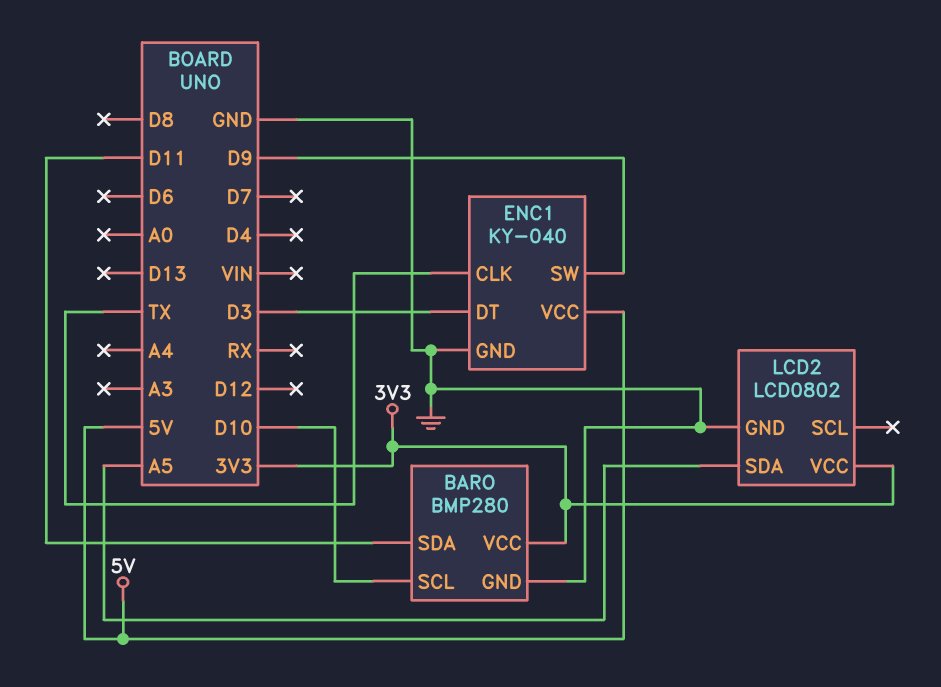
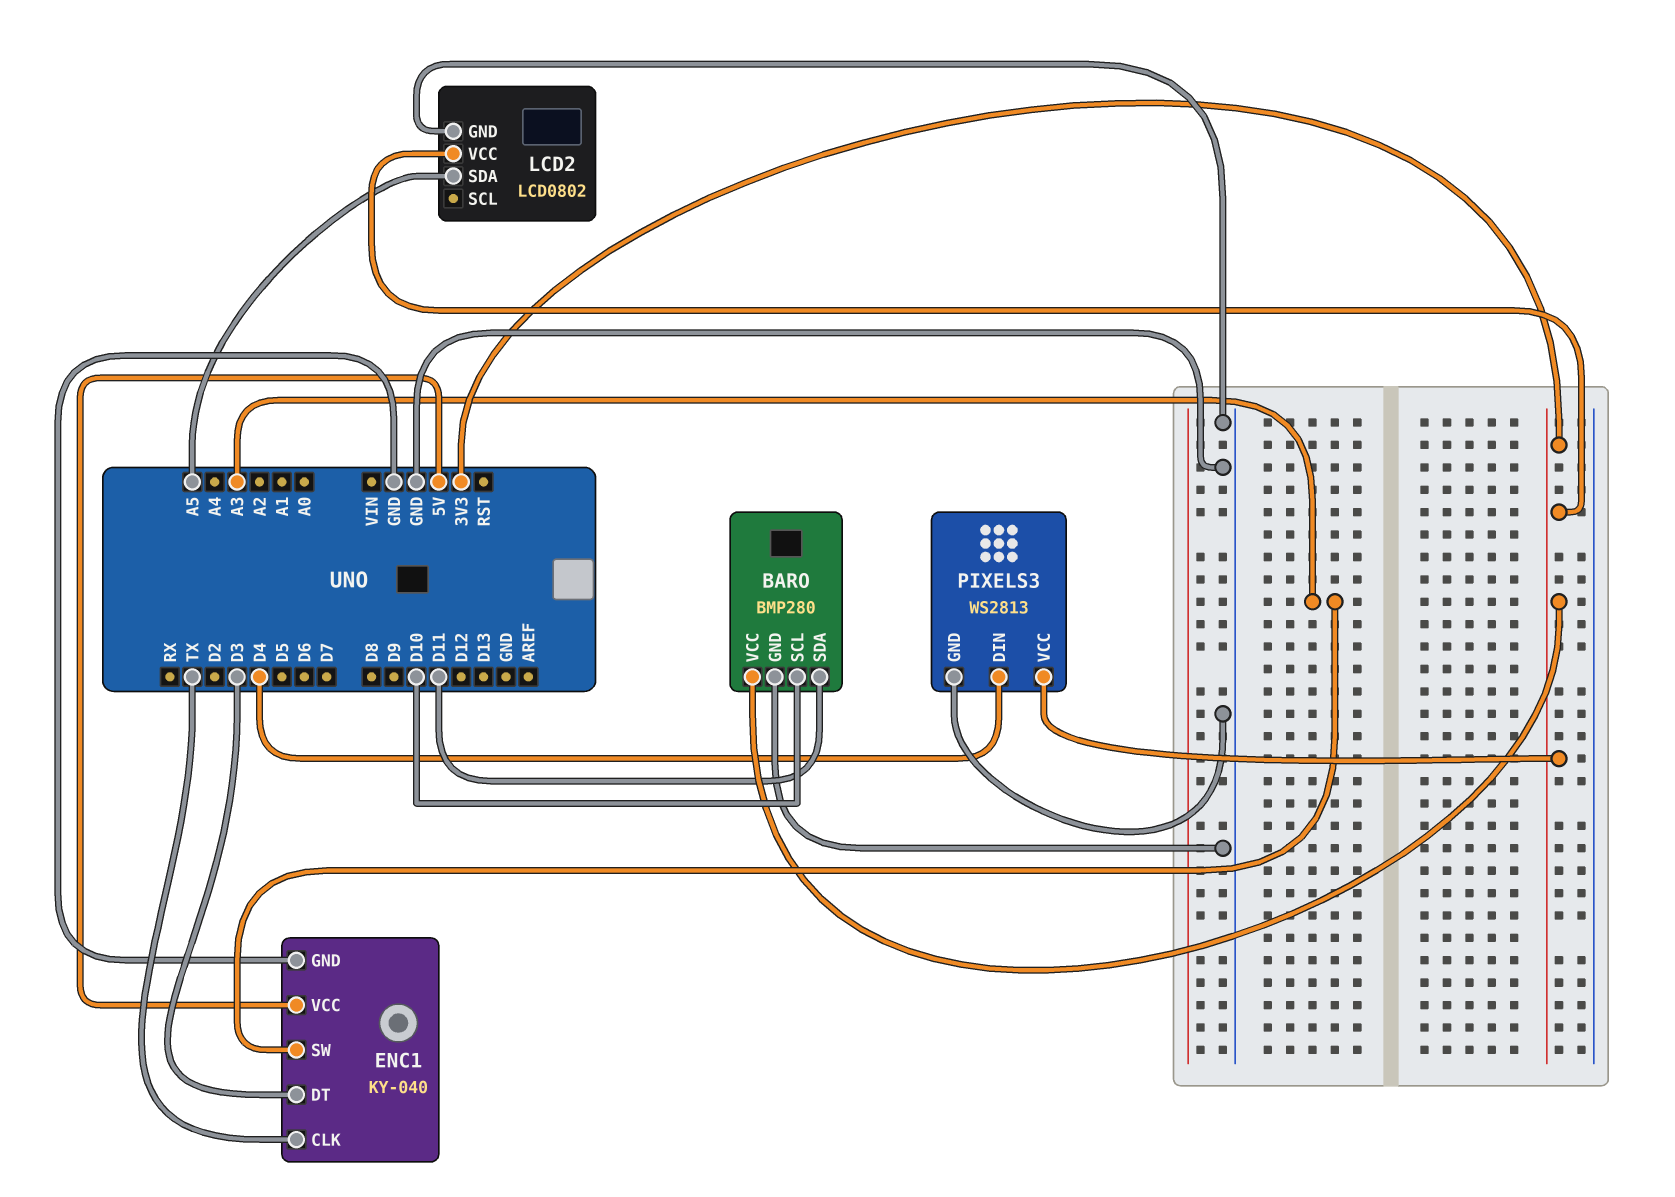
ENC1 pin SW: D9 -> A3
PIXELS3: none -> WS2813
PIXELS3 pin DIN: none -> D4
PIXELS3 pin GND: none -> GND
PIXELS3 pin VCC: none -> 3V3

